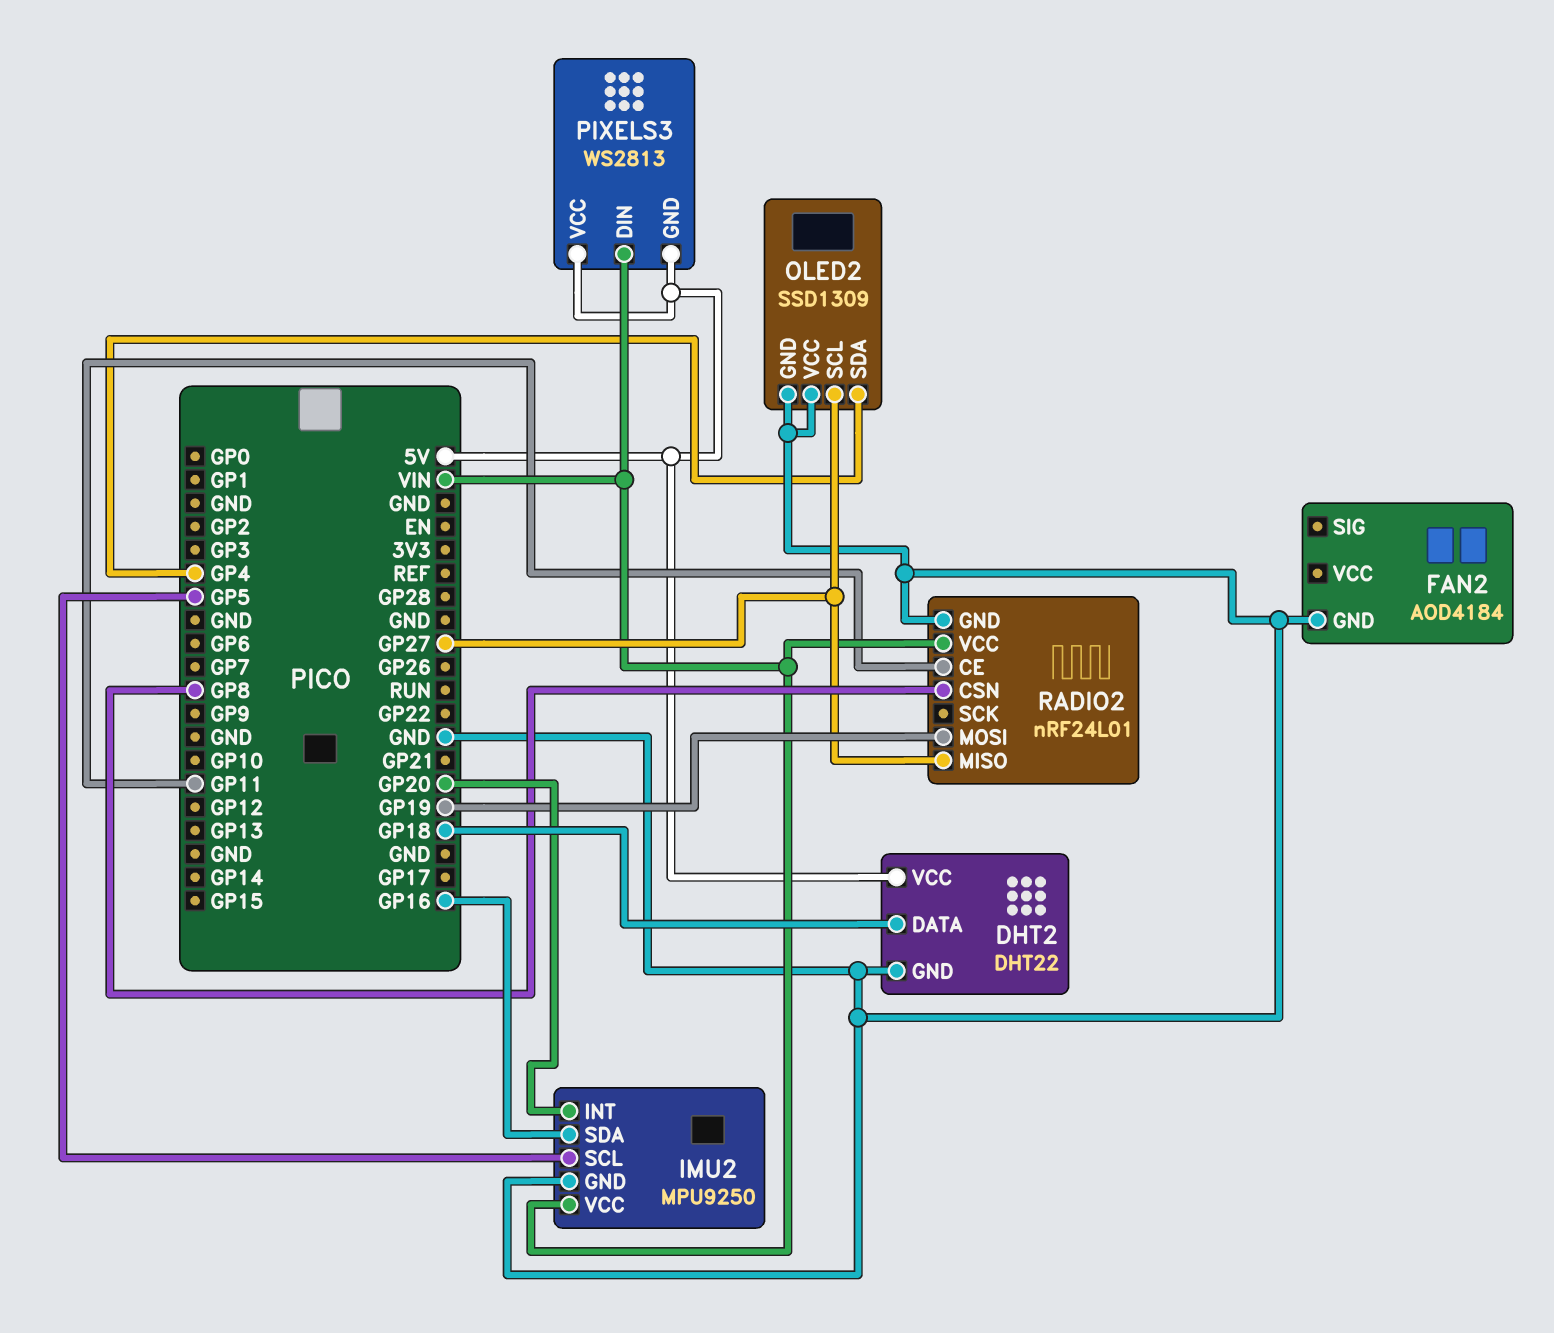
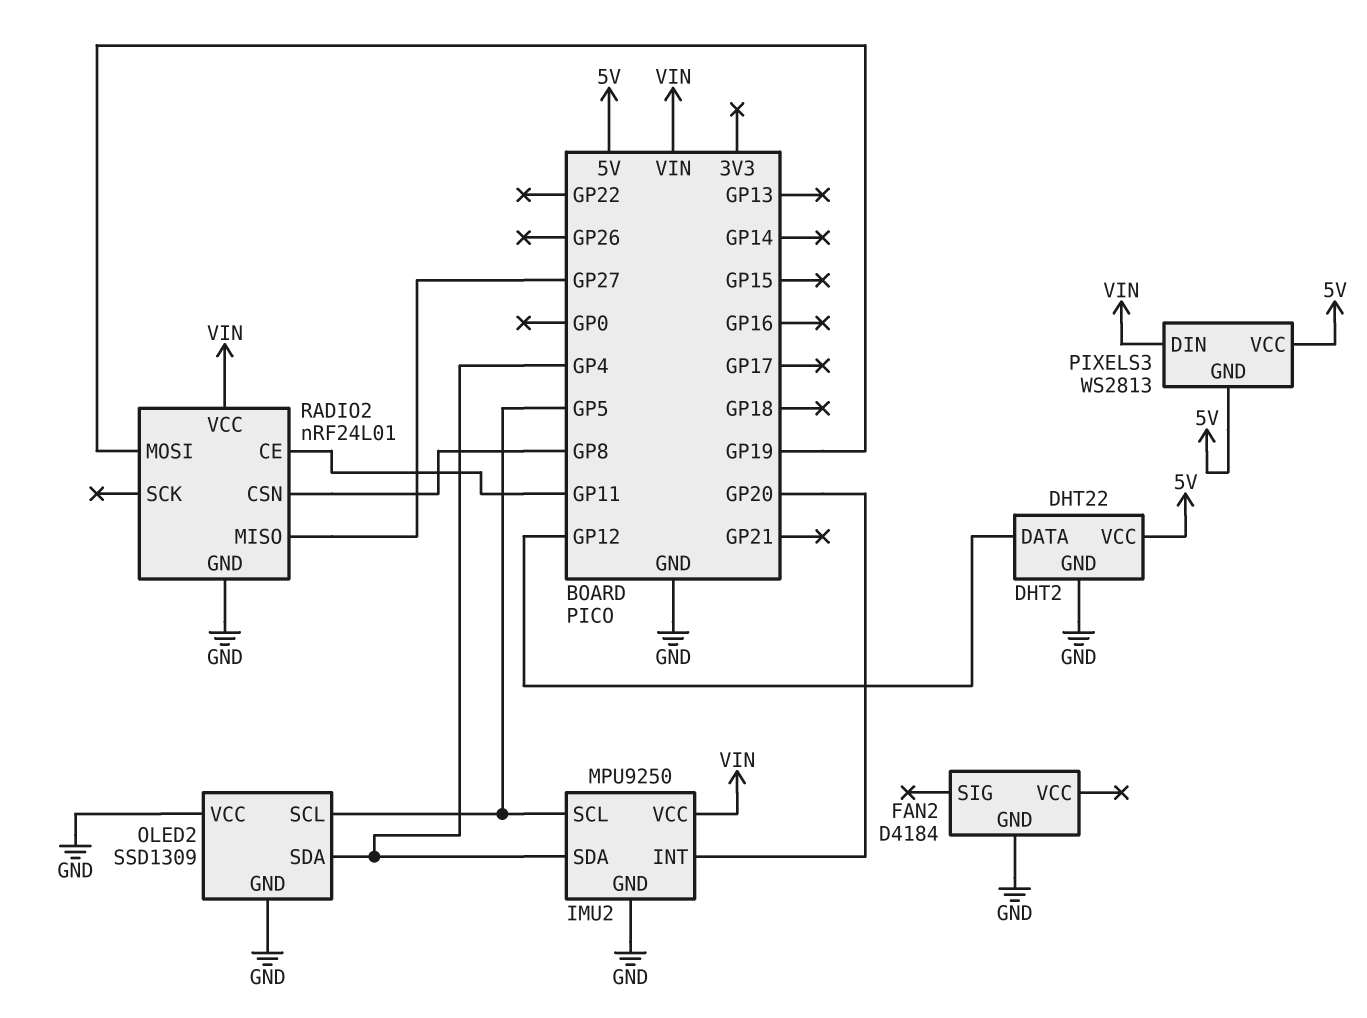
DHT2 pin DATA: GP18 -> GP12
FAN2: AOD4184 -> D4184
IMU2 pin SDA: GP16 -> GP4
OLED2 pin SCL: GP27 -> GP5

